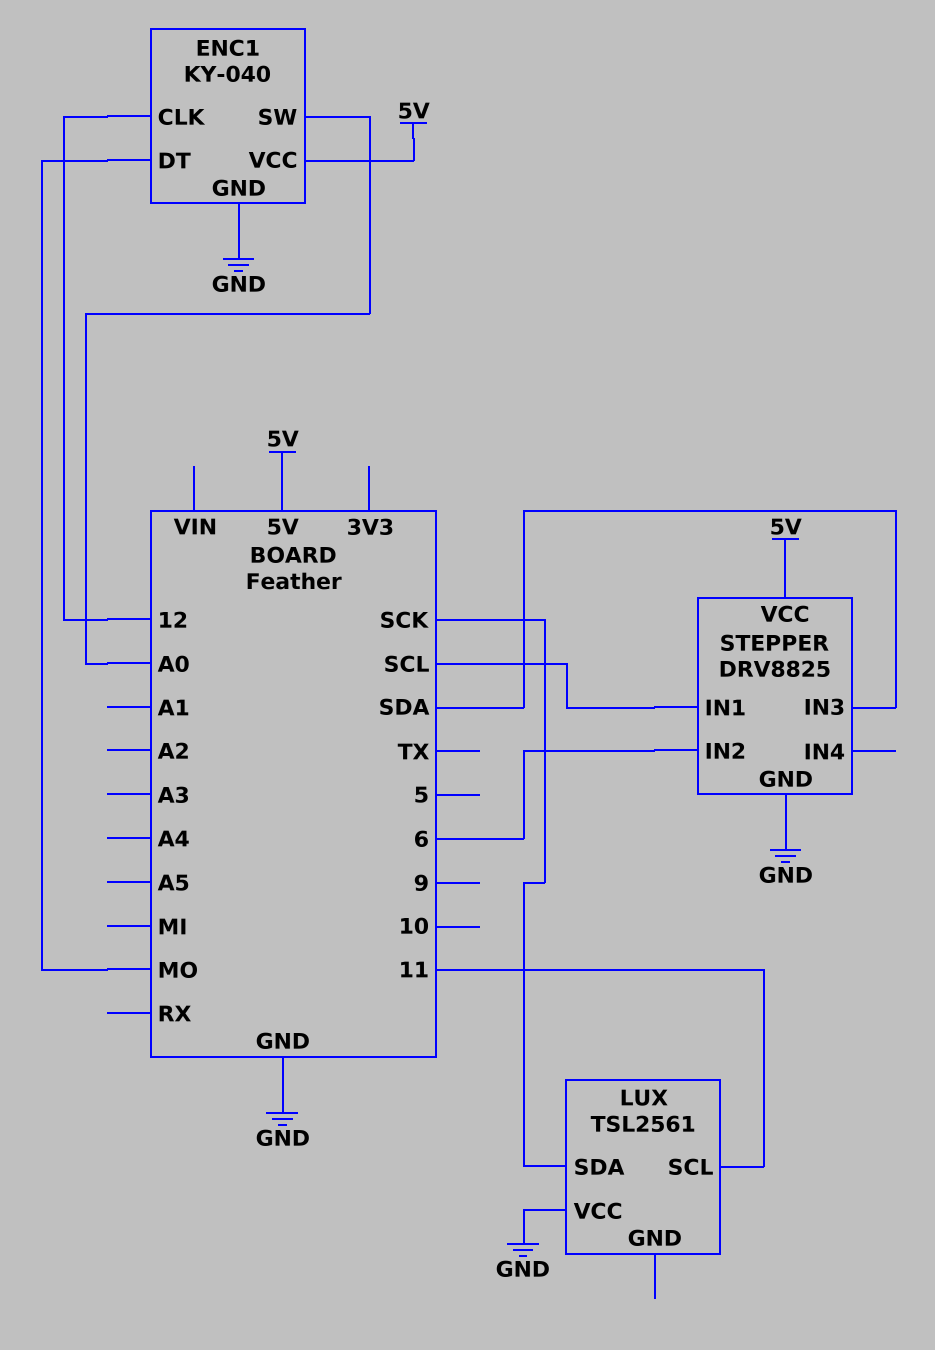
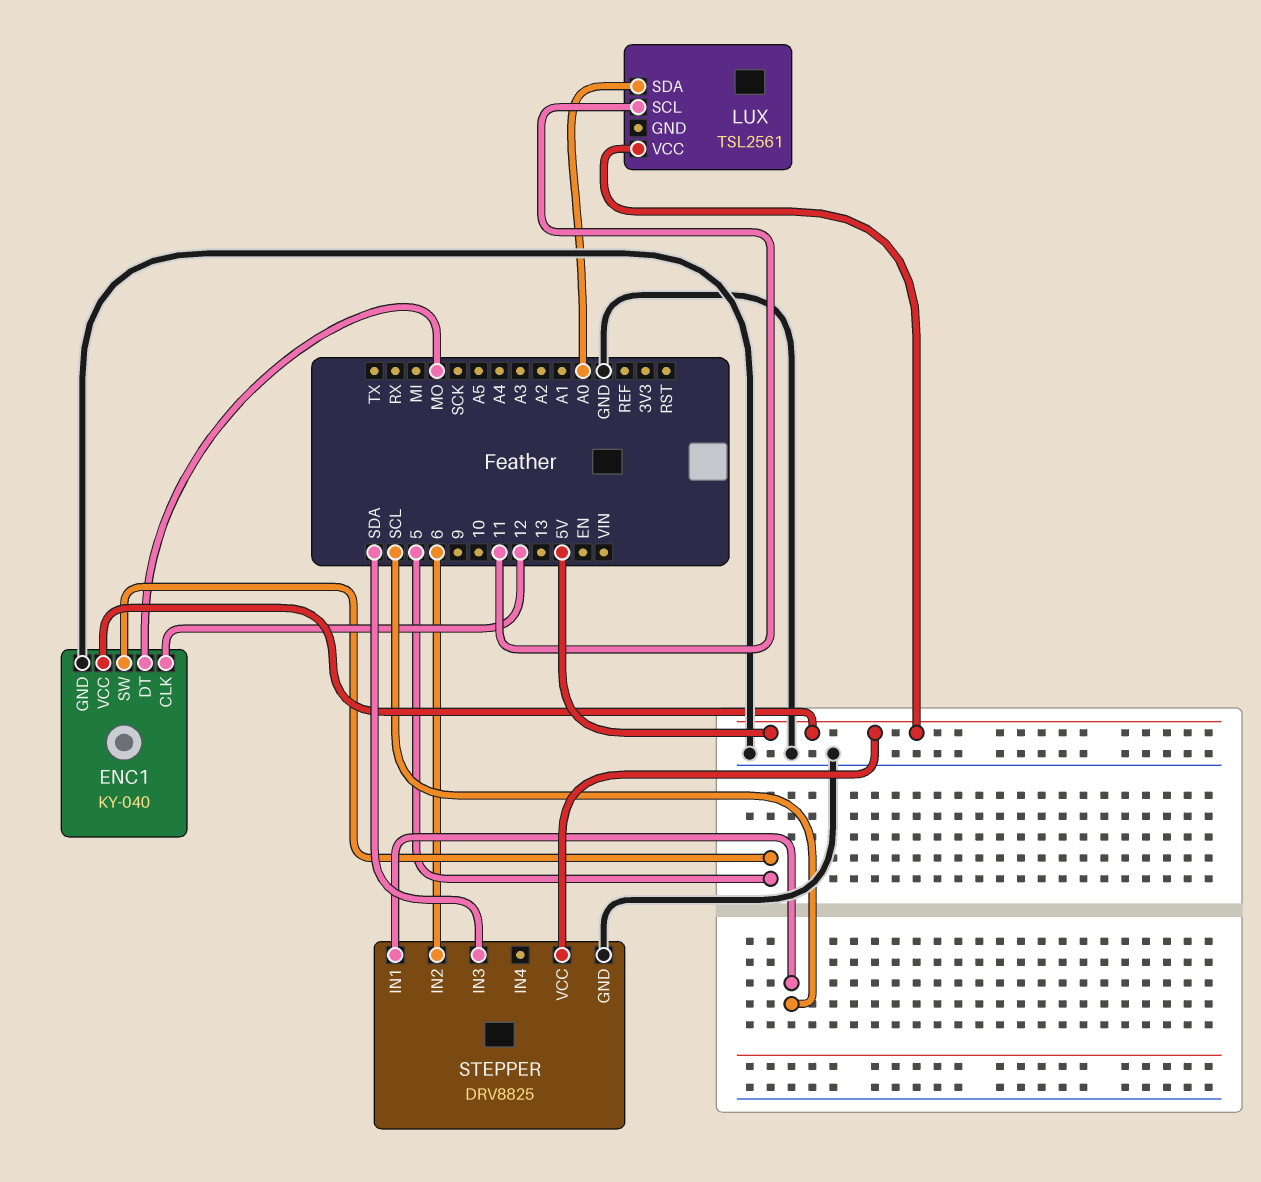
ENC1 pin SW: A0 -> 5
LUX pin SDA: SCK -> A0
LUX pin VCC: GND -> 5V

